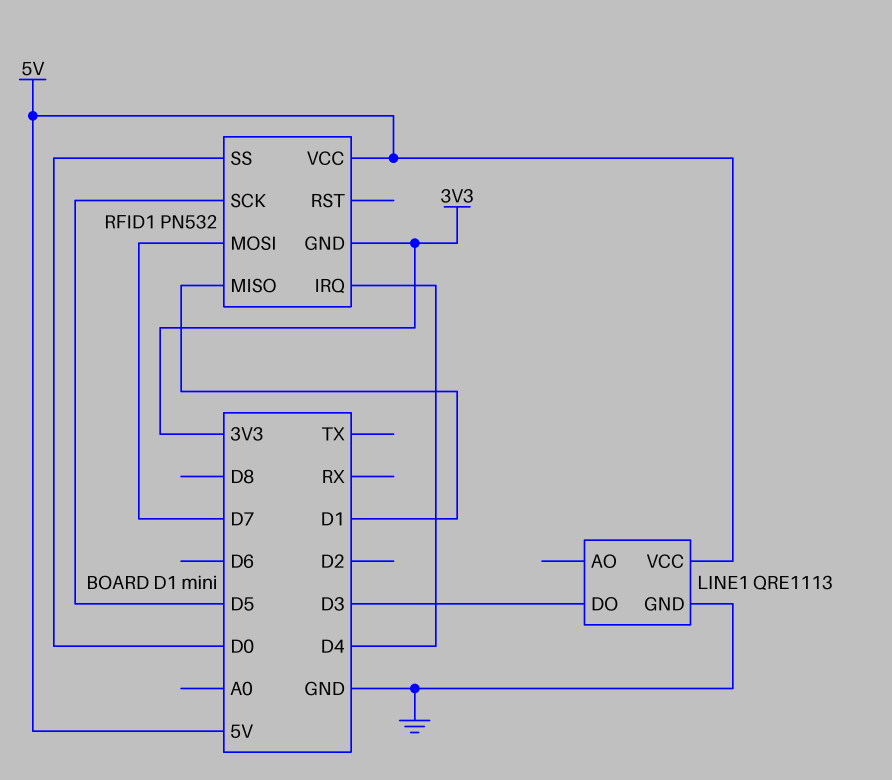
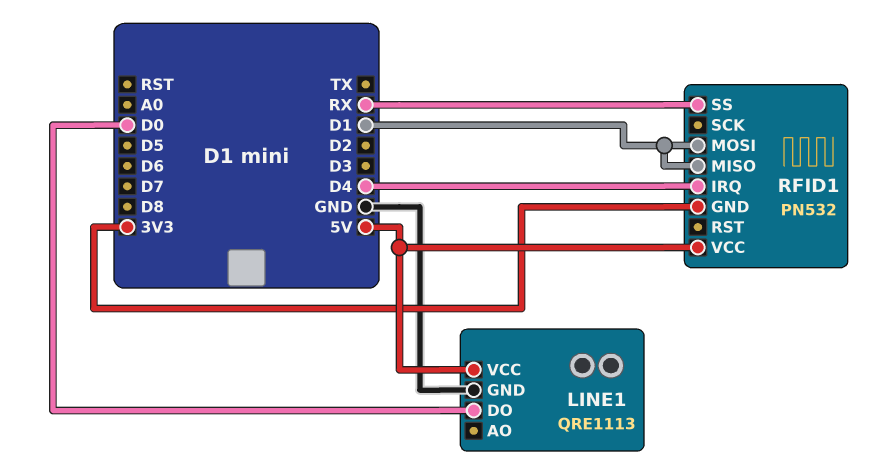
LINE1 pin DO: D3 -> D0
RFID1 pin MOSI: D7 -> D1
RFID1 pin SCK: D5 -> none
RFID1 pin SS: D0 -> RX

